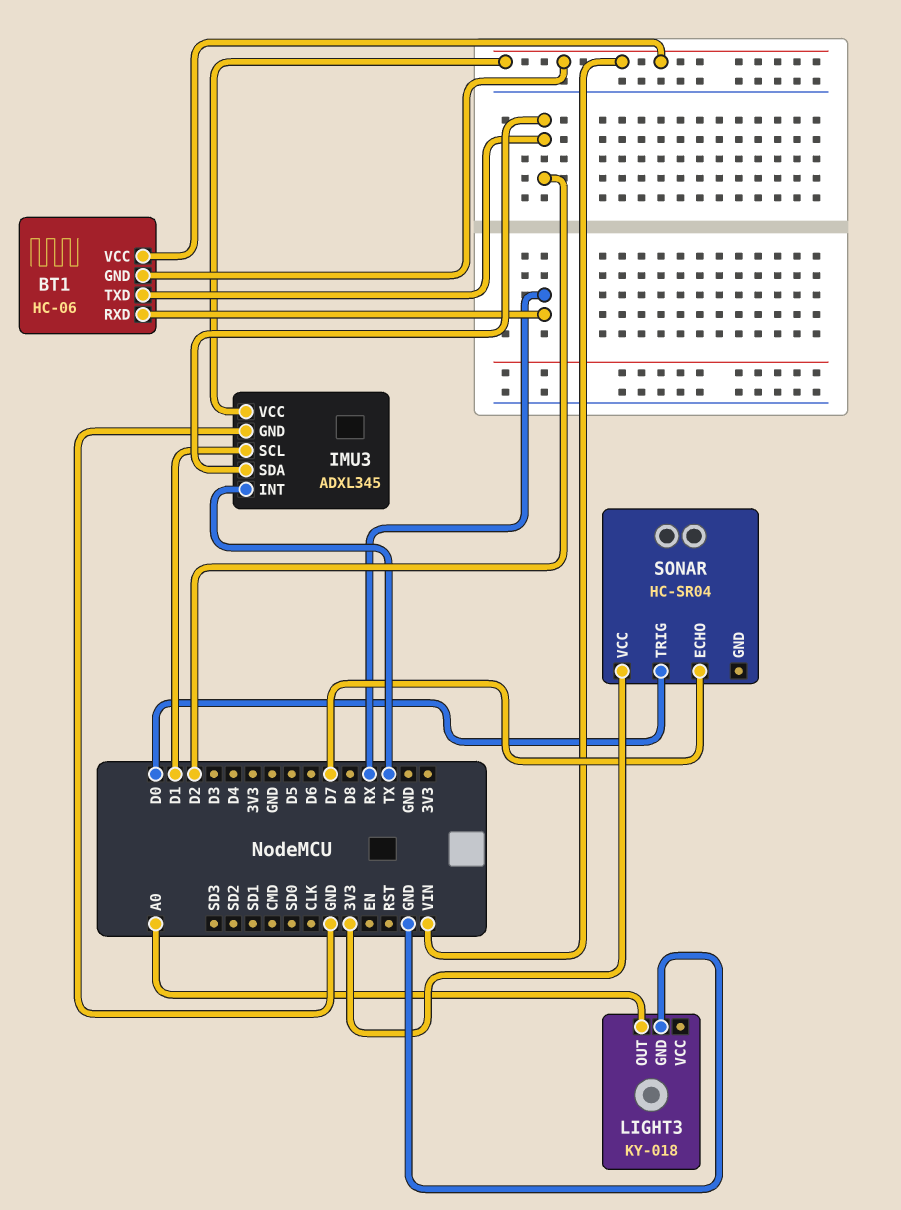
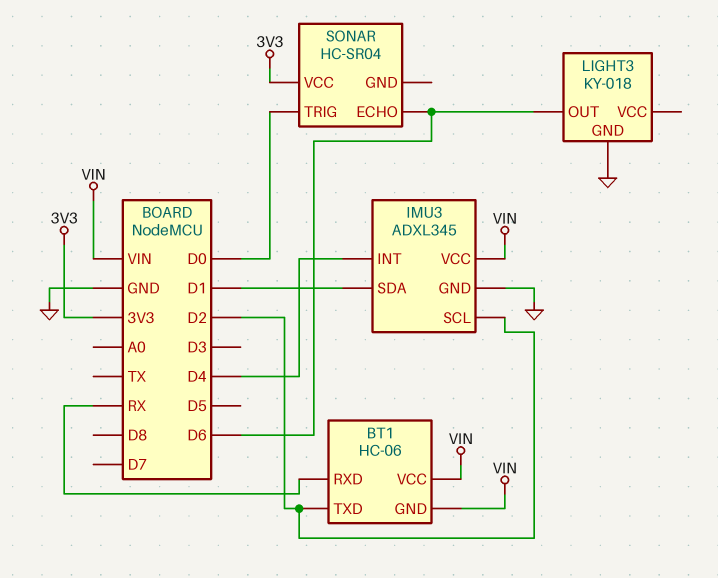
IMU3 pin INT: TX -> D4
IMU3 pin SCL: D1 -> D2
IMU3 pin SDA: D2 -> D1
LIGHT3 pin OUT: A0 -> D6
SONAR pin ECHO: D7 -> D6

